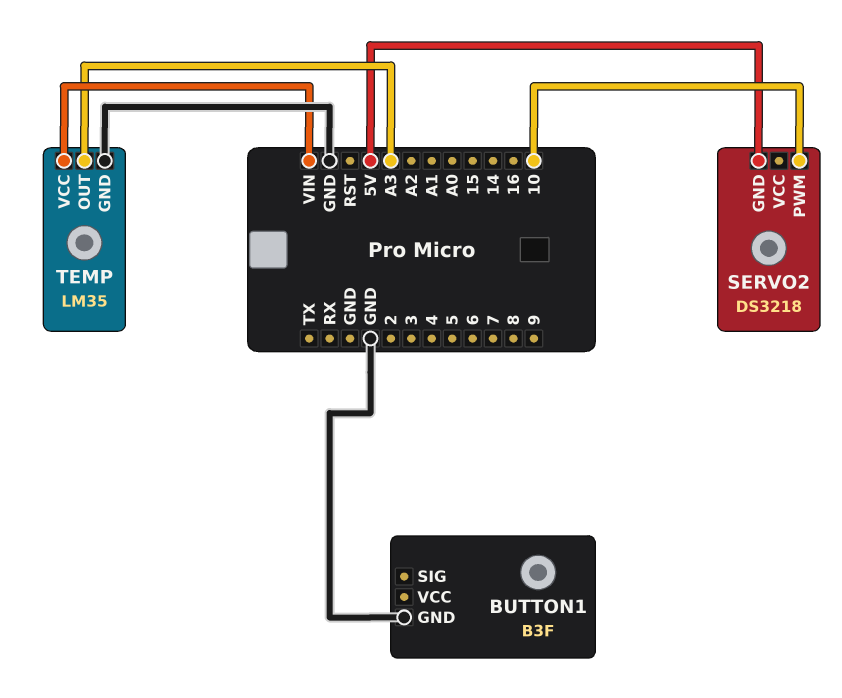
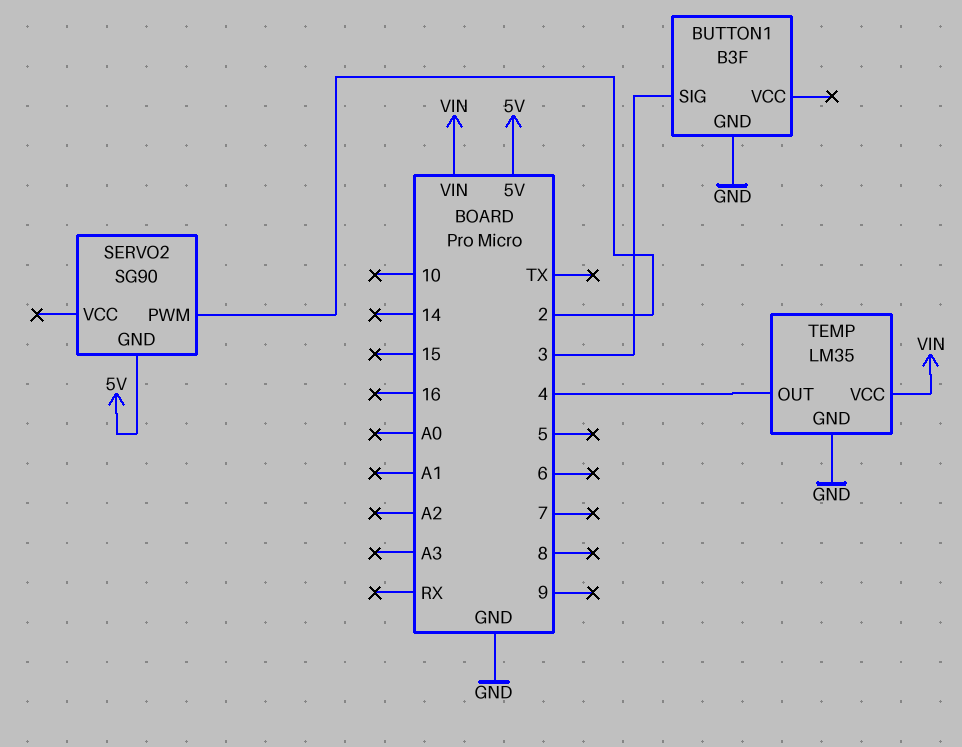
BUTTON1 pin SIG: none -> 3
SERVO2: DS3218 -> SG90
SERVO2 pin PWM: 10 -> 2
TEMP pin OUT: A3 -> 4

